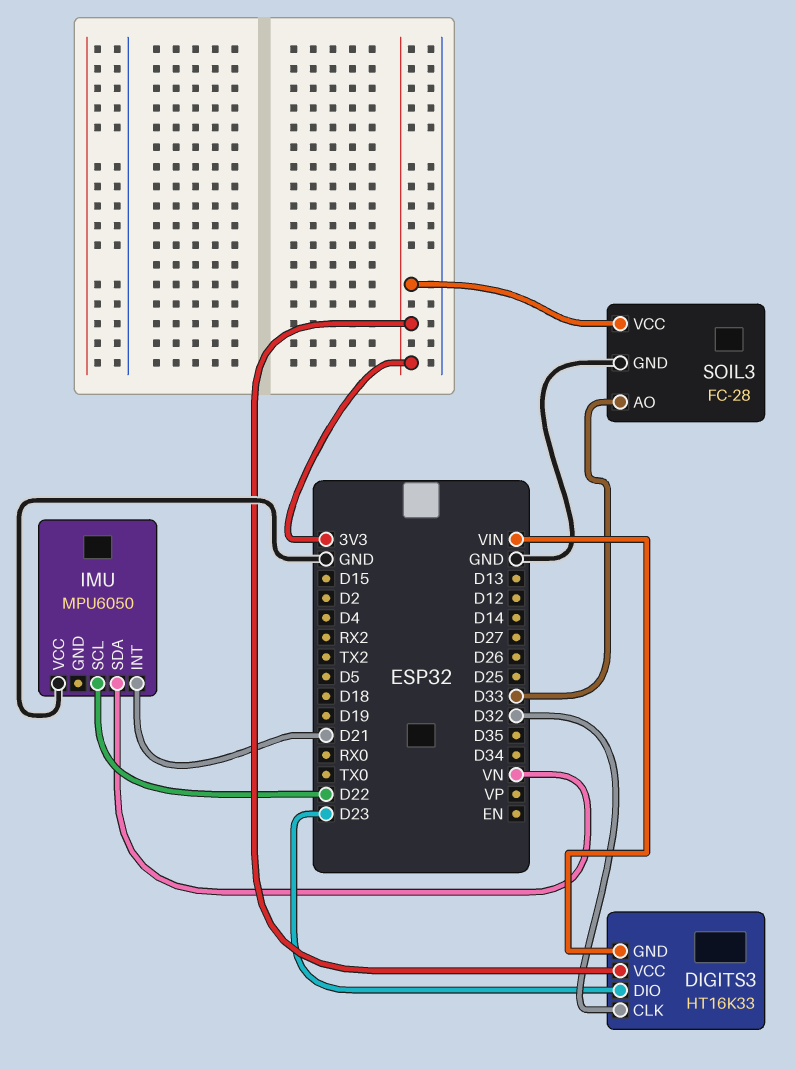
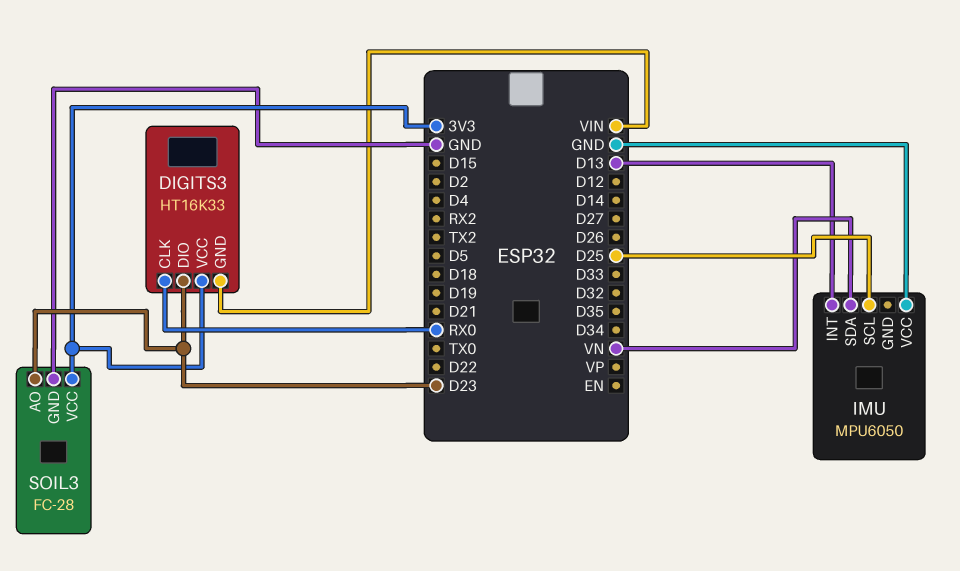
DIGITS3 pin CLK: D32 -> RX0
IMU pin INT: D21 -> D13
IMU pin SCL: D22 -> D25
SOIL3 pin AO: D33 -> D23

